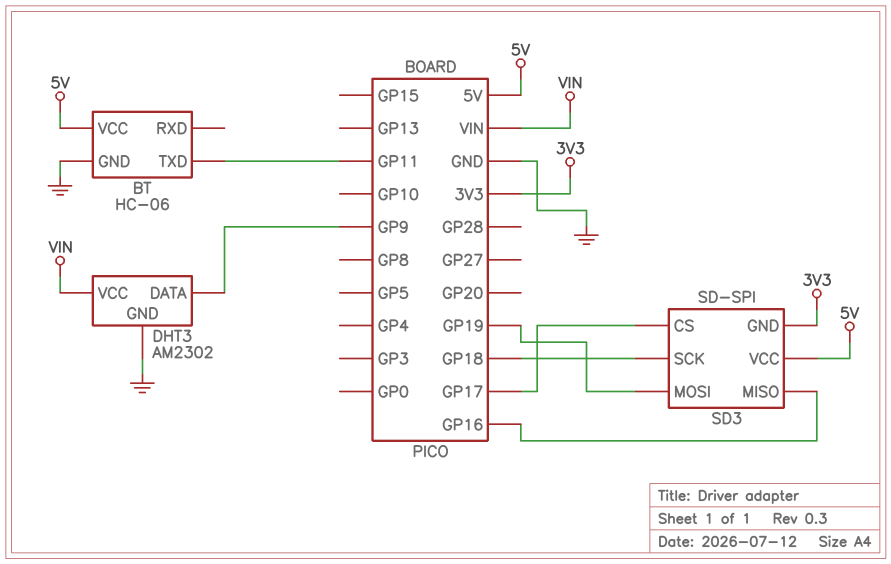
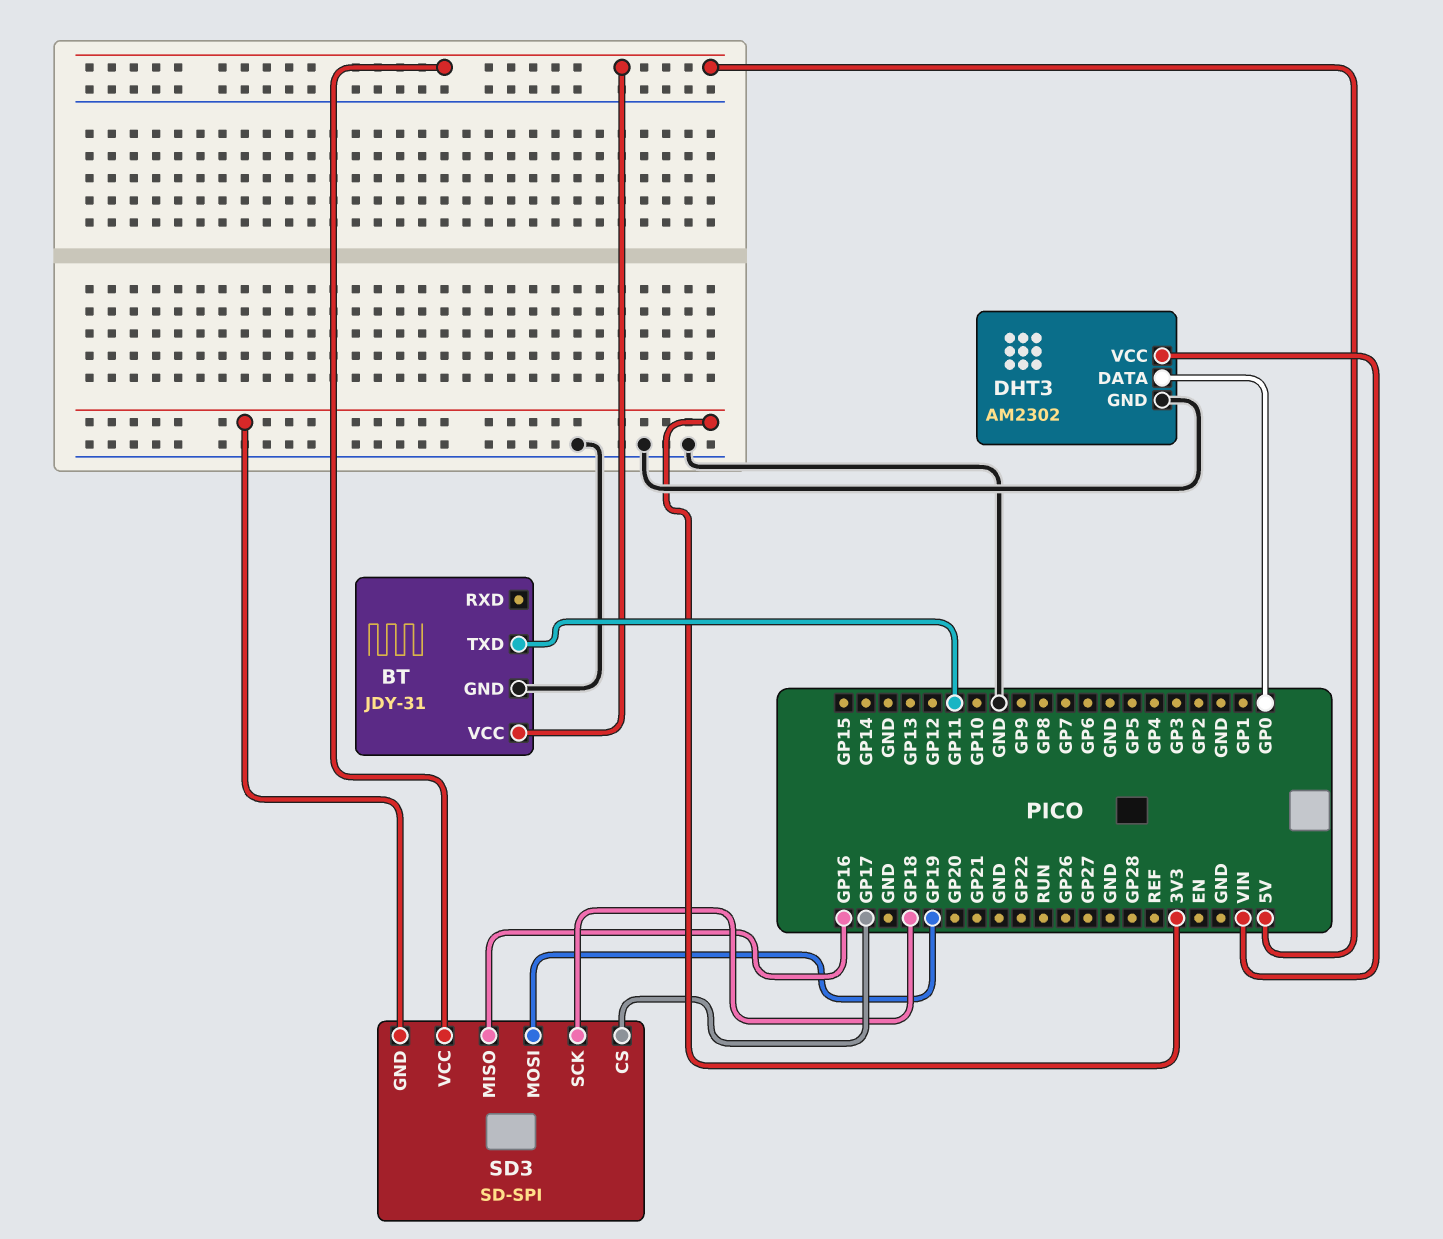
BT: HC-06 -> JDY-31
DHT3 pin DATA: GP9 -> GP0

